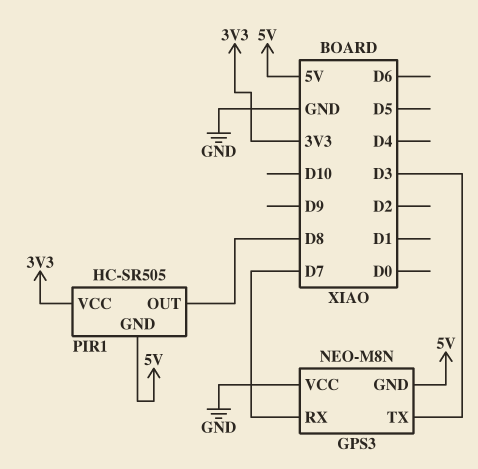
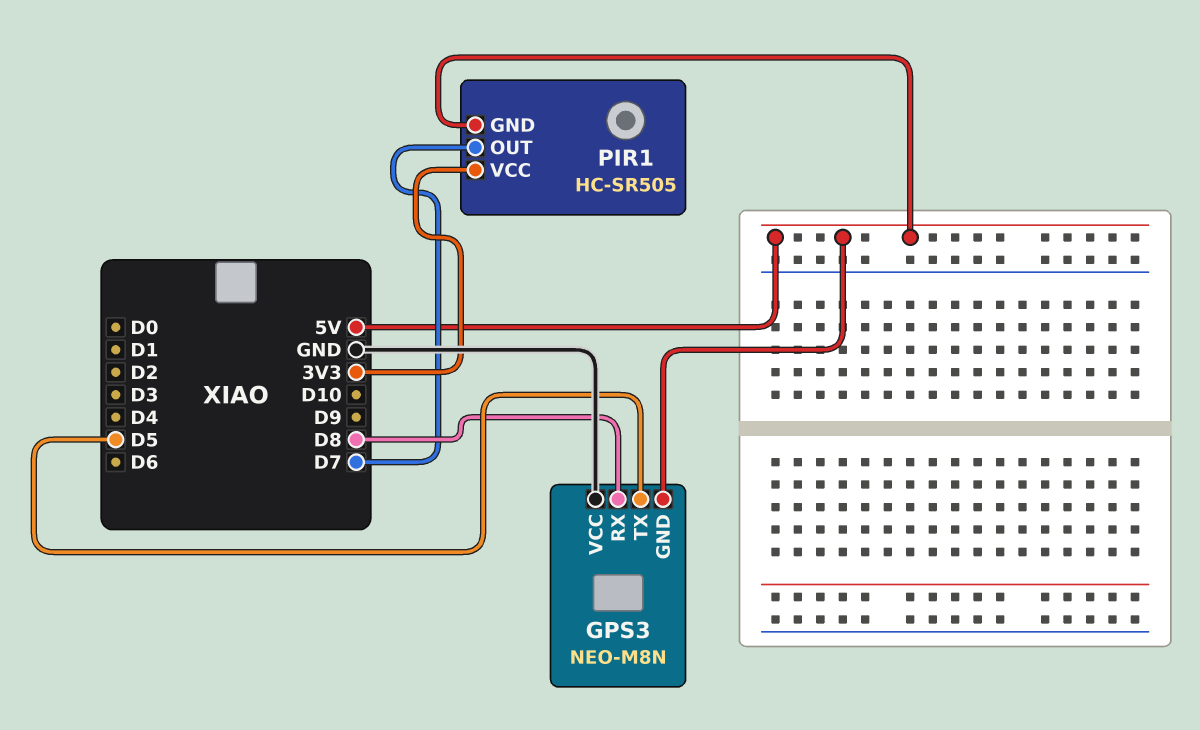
GPS3 pin RX: D7 -> D8
GPS3 pin TX: D3 -> D5
PIR1 pin OUT: D8 -> D7

